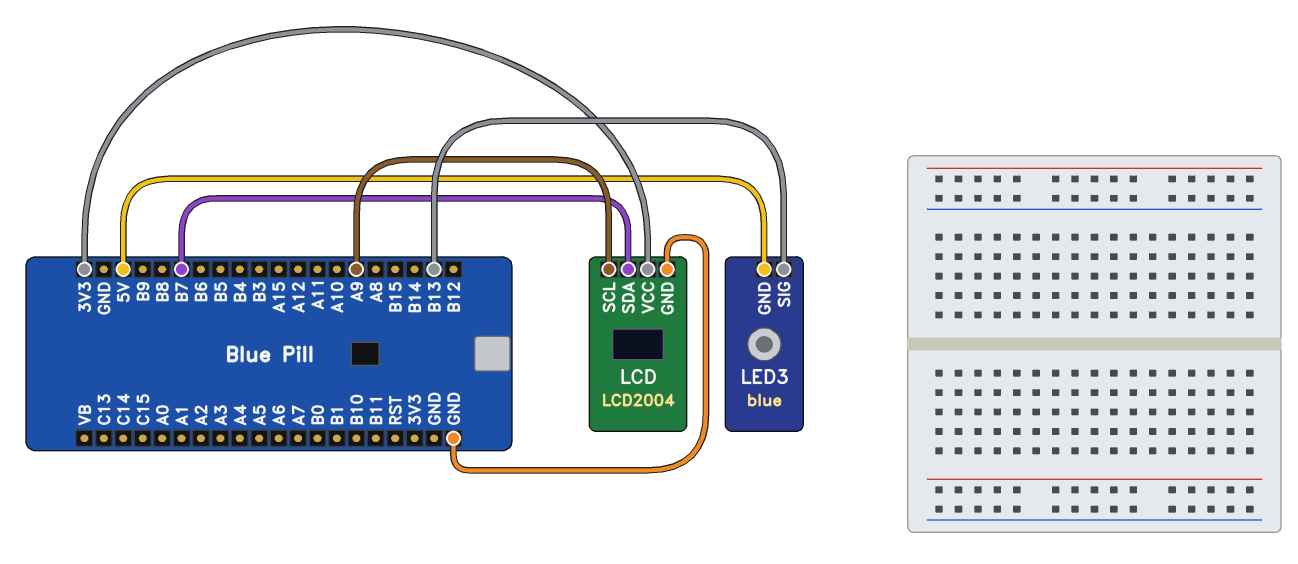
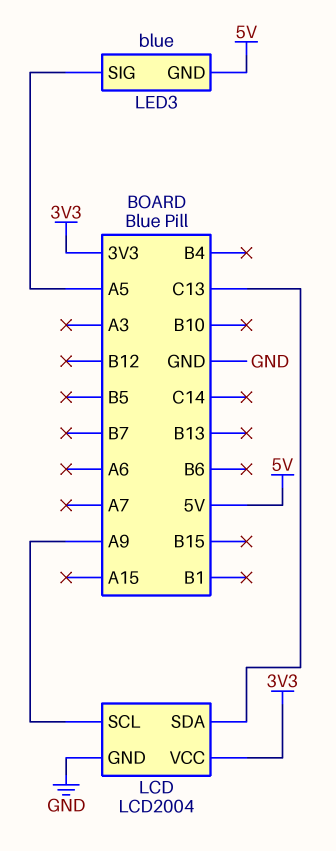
LCD pin SDA: B7 -> C13
LED3 pin SIG: B13 -> A5

